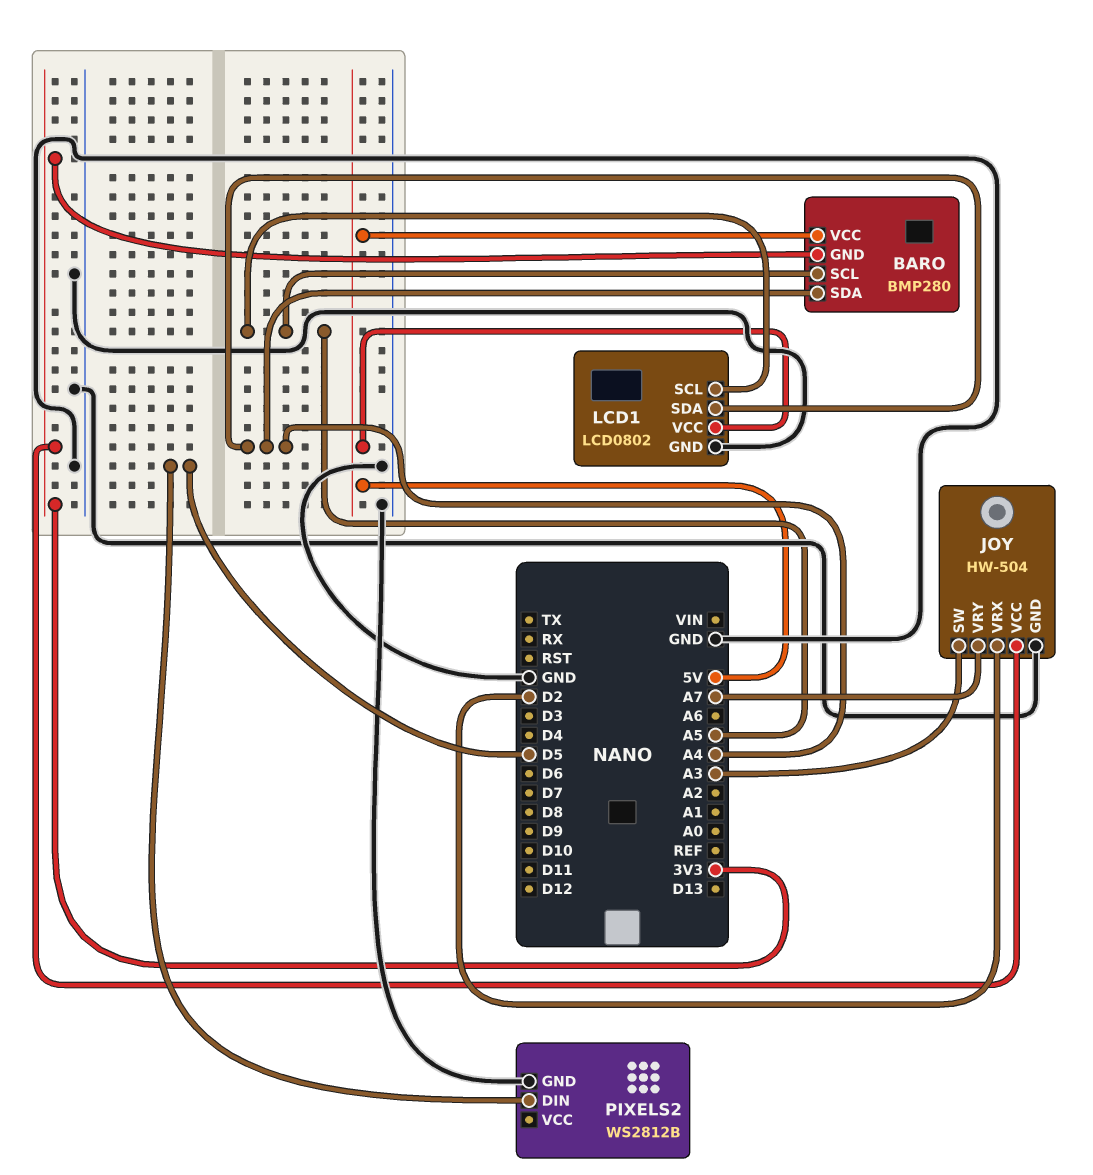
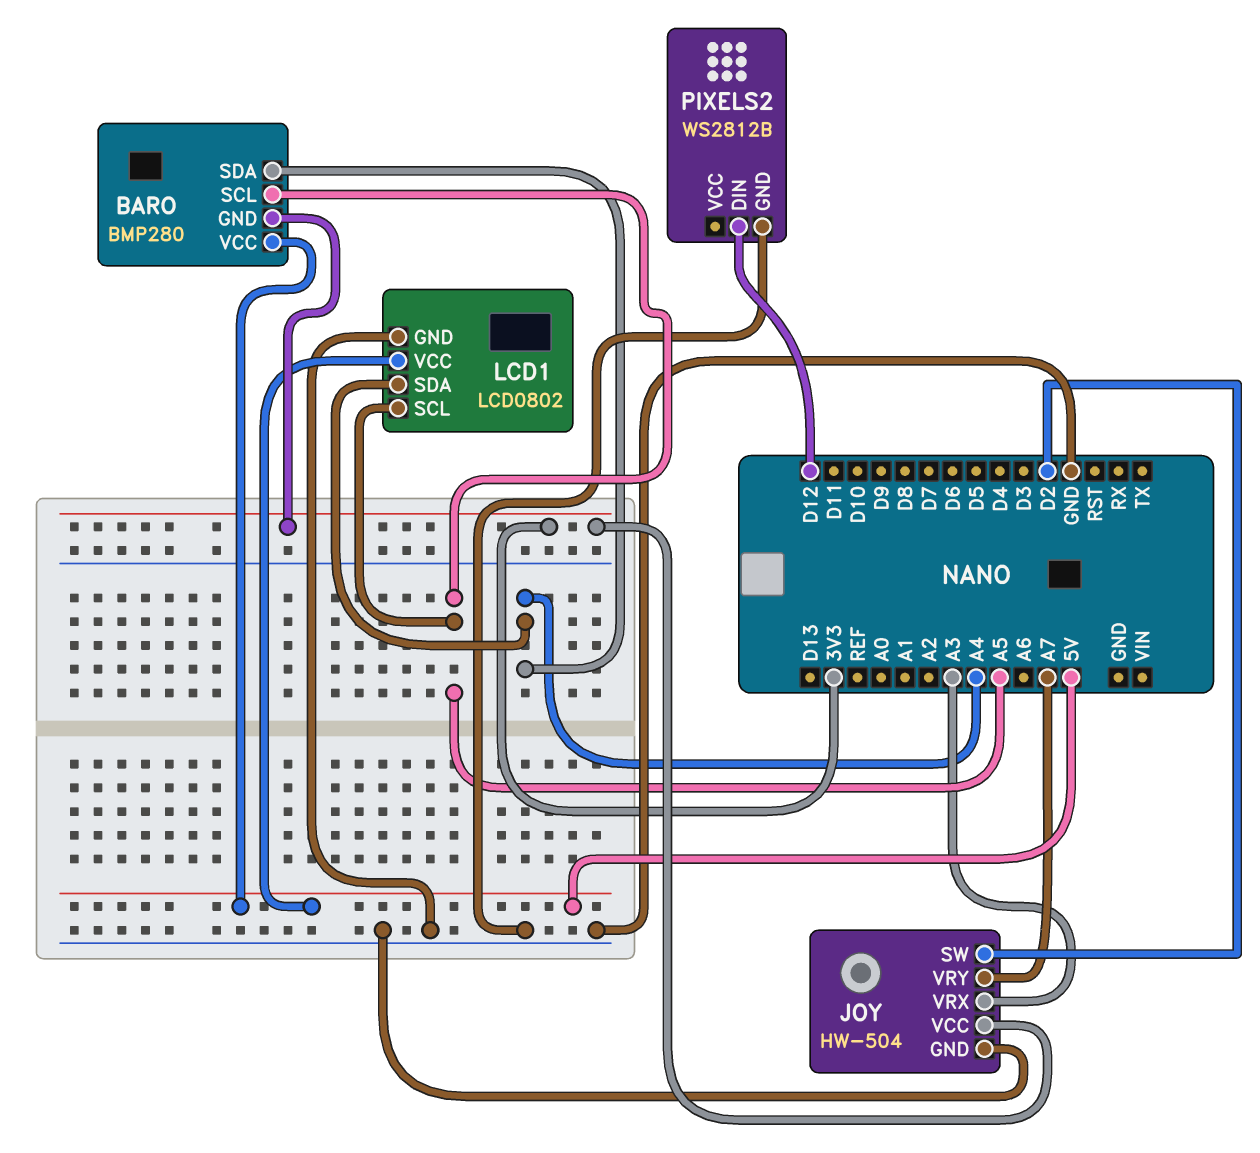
JOY pin SW: A3 -> D2
JOY pin VRX: D2 -> A3
PIXELS2 pin DIN: D5 -> D12

